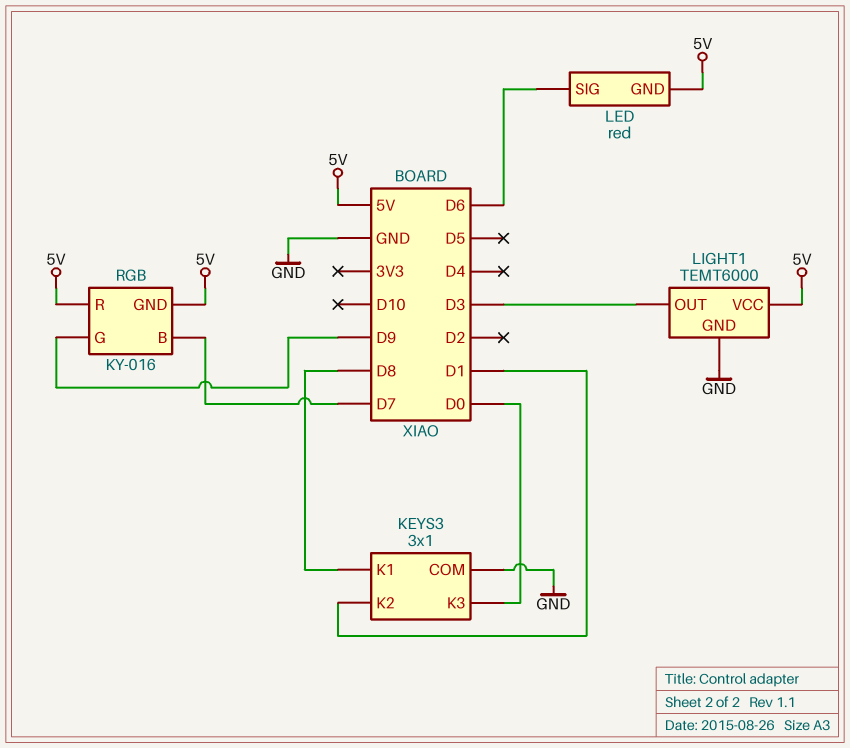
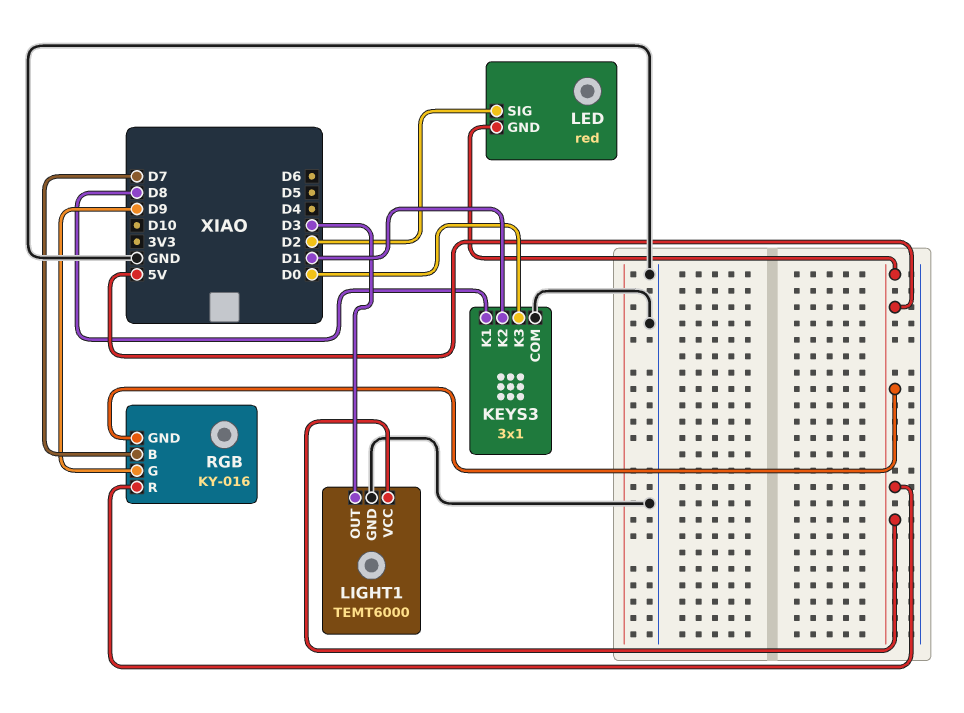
LED pin SIG: D6 -> D2

